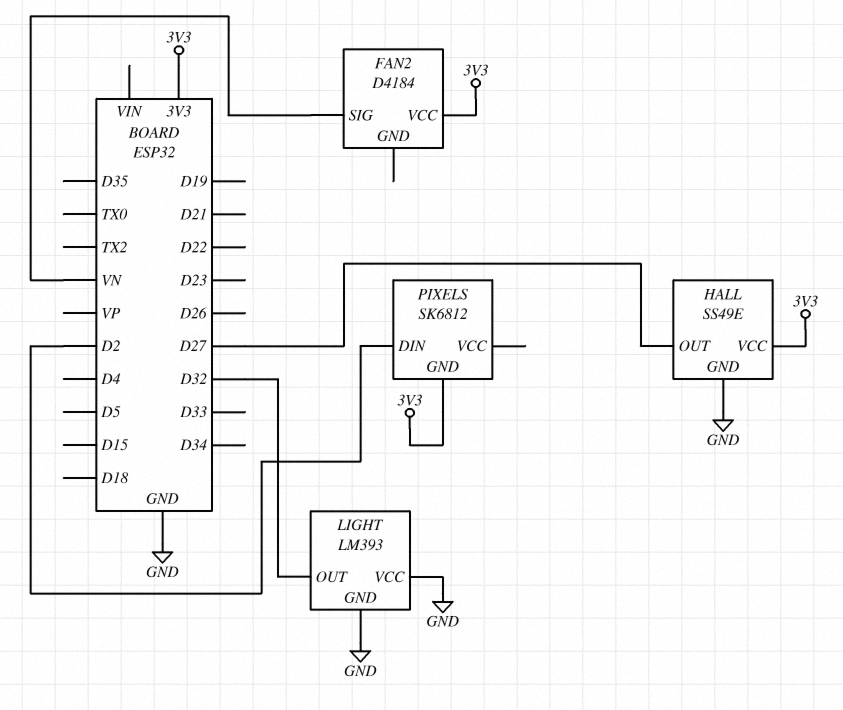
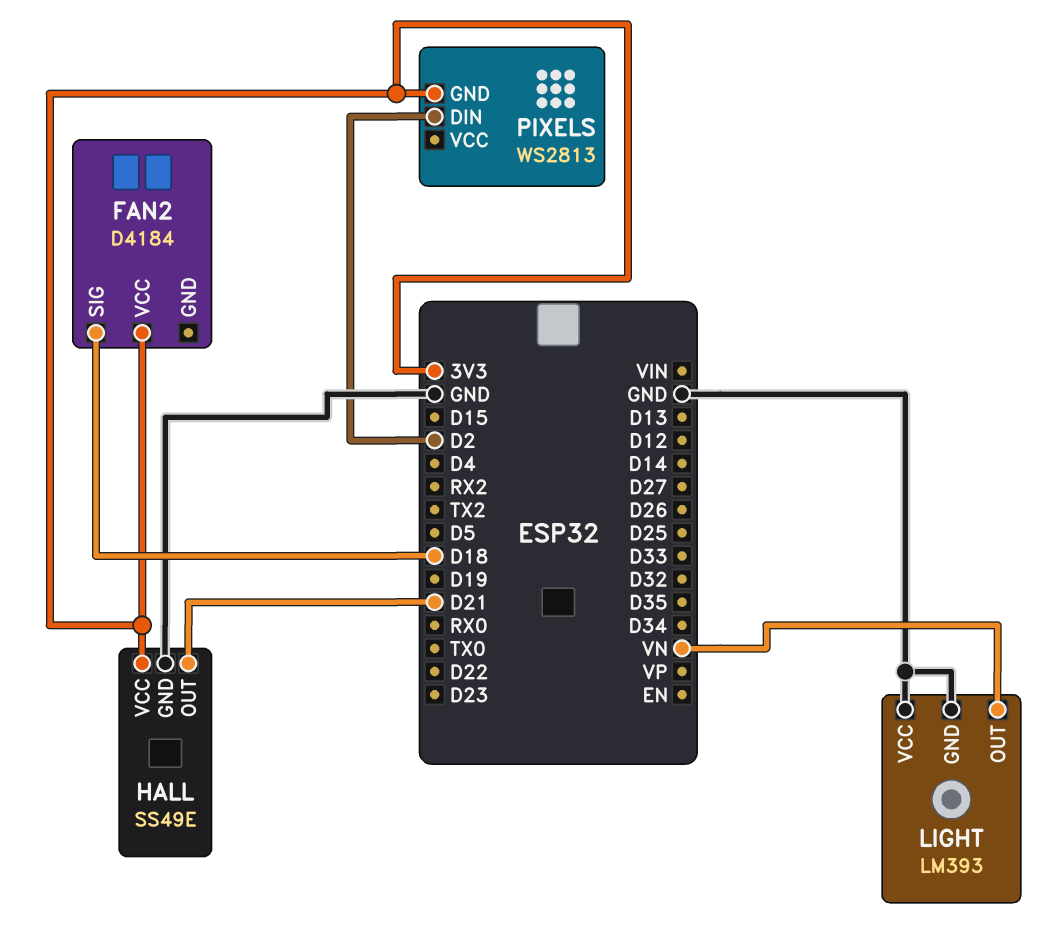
FAN2 pin SIG: VN -> D18
HALL pin OUT: D27 -> D21
LIGHT pin OUT: D32 -> VN
PIXELS: SK6812 -> WS2813

